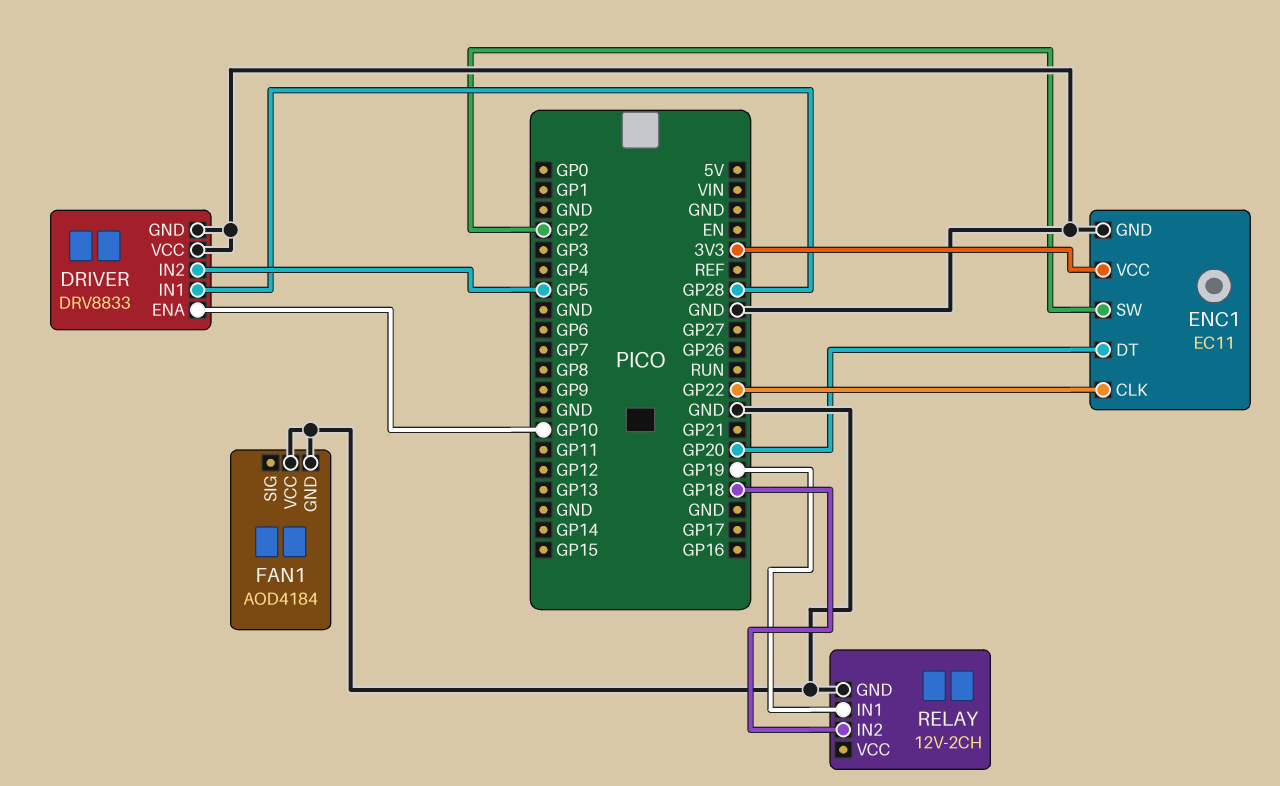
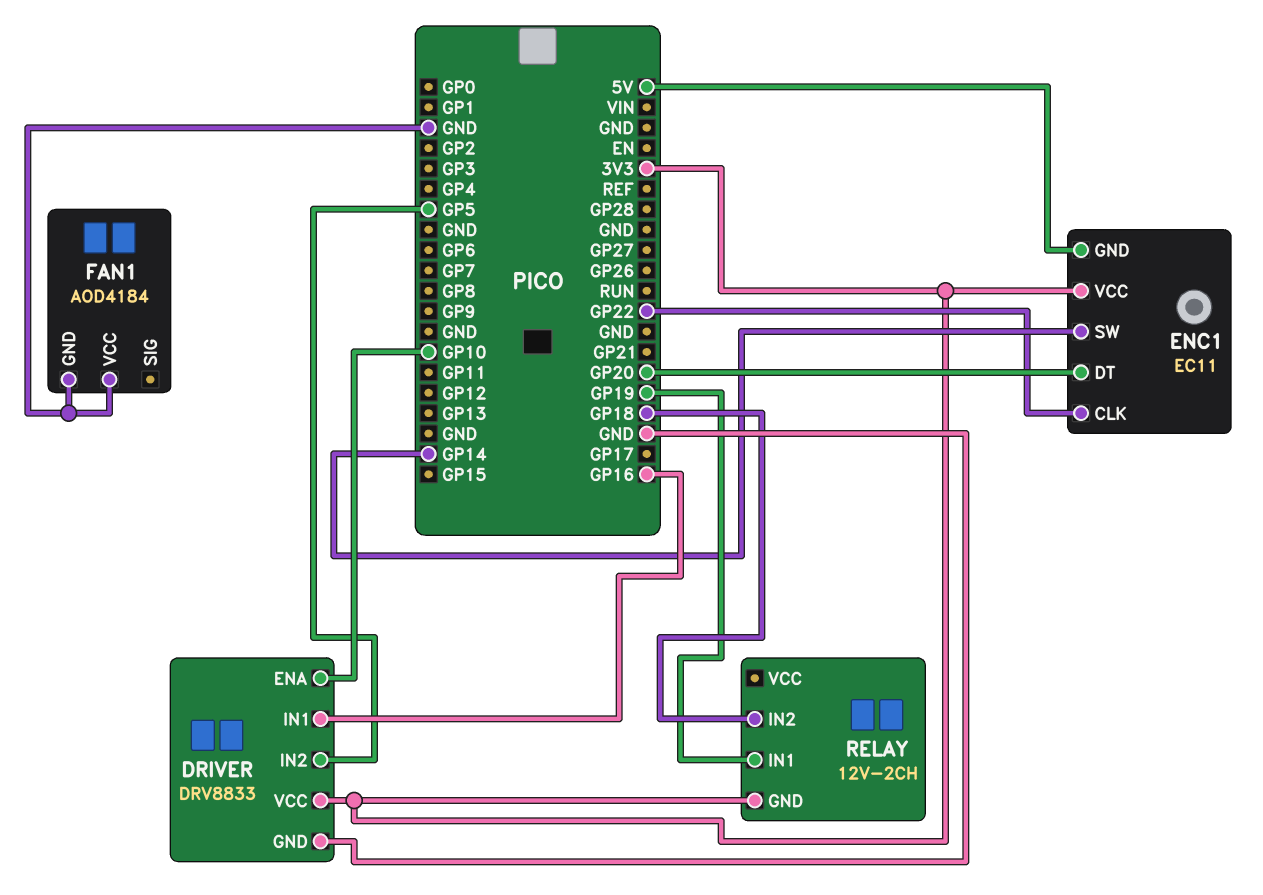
DRIVER pin IN1: GP28 -> GP16
DRIVER pin VCC: GND -> 3V3
ENC1 pin GND: GND -> 5V
ENC1 pin SW: GP2 -> GP14
RELAY pin GND: GND -> 3V3

